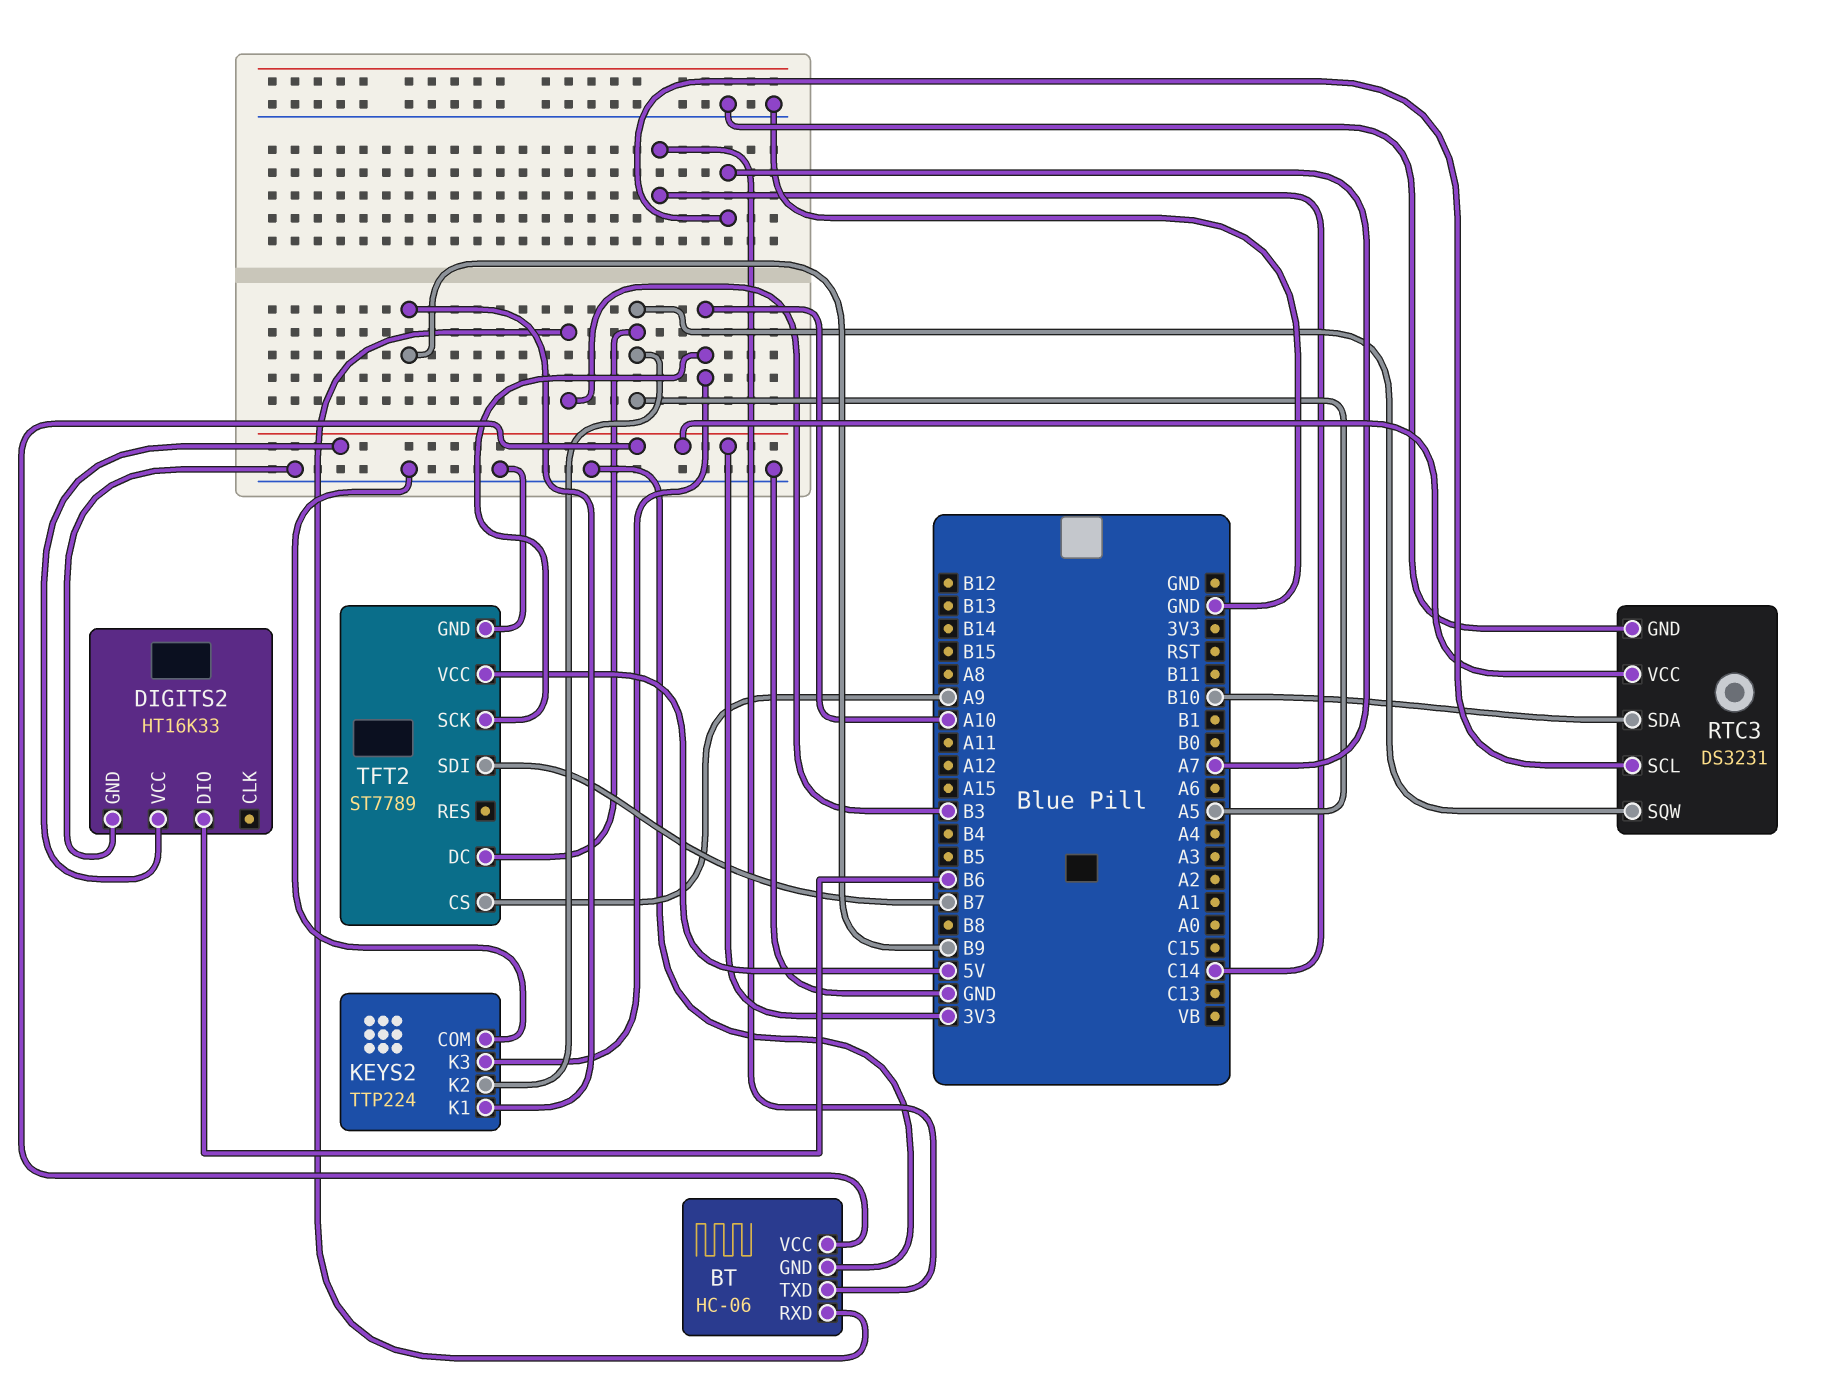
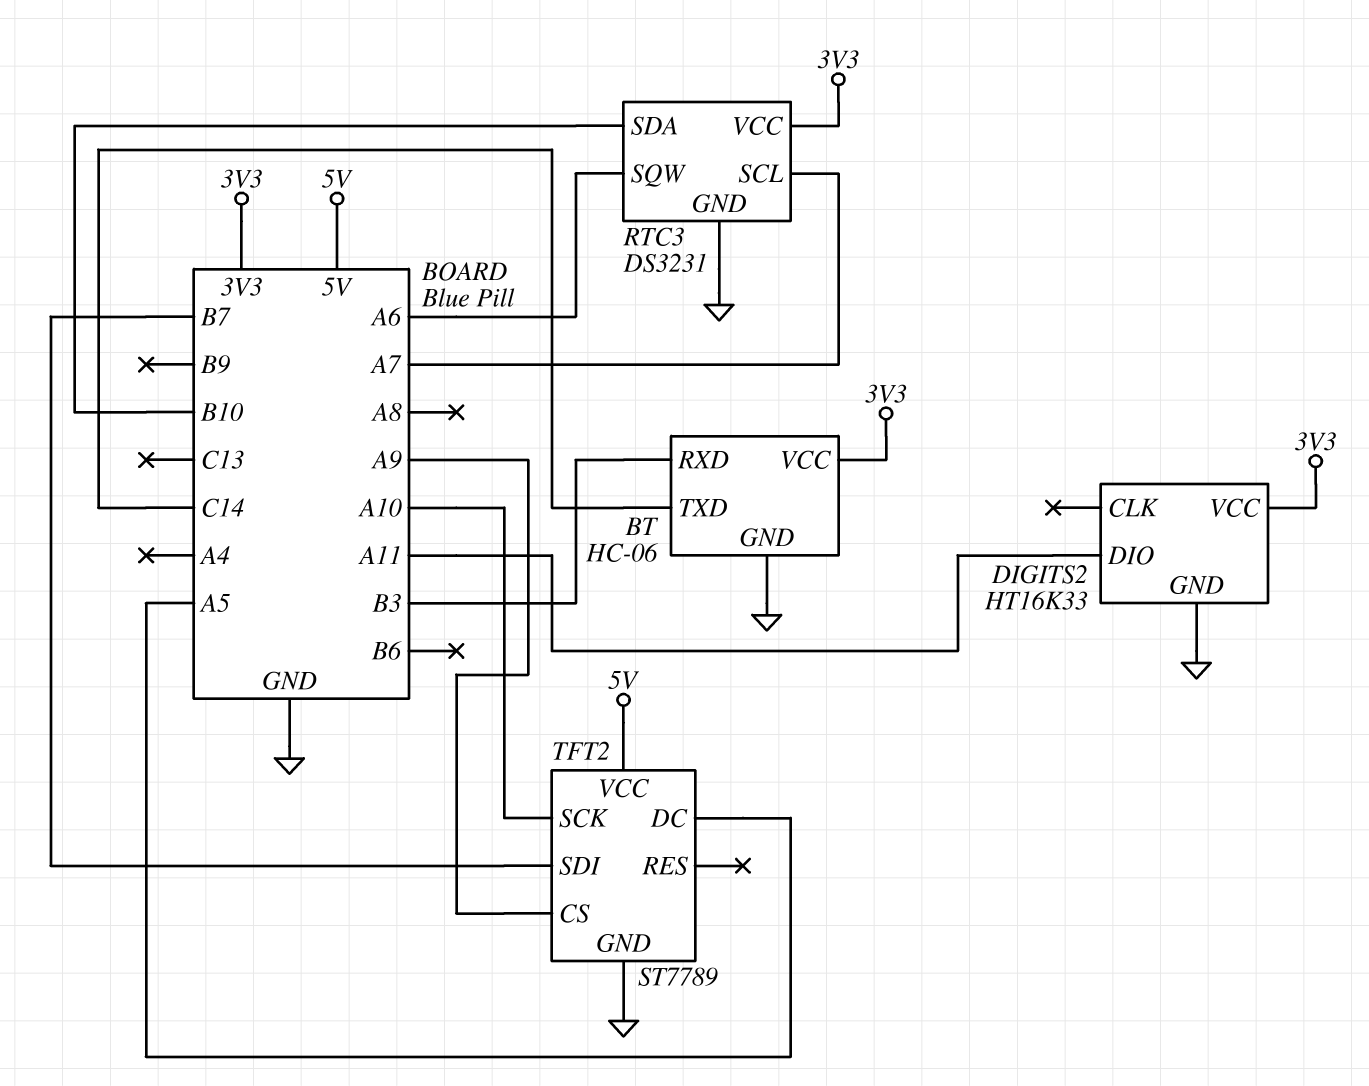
DIGITS2 pin DIO: B6 -> A11
KEYS2: TTP224 -> none
KEYS2 pin COM: GND -> none
KEYS2 pin K1: B9 -> none
KEYS2 pin K2: A5 -> none
KEYS2 pin K3: A10 -> none
RTC3 pin SQW: A5 -> A6

